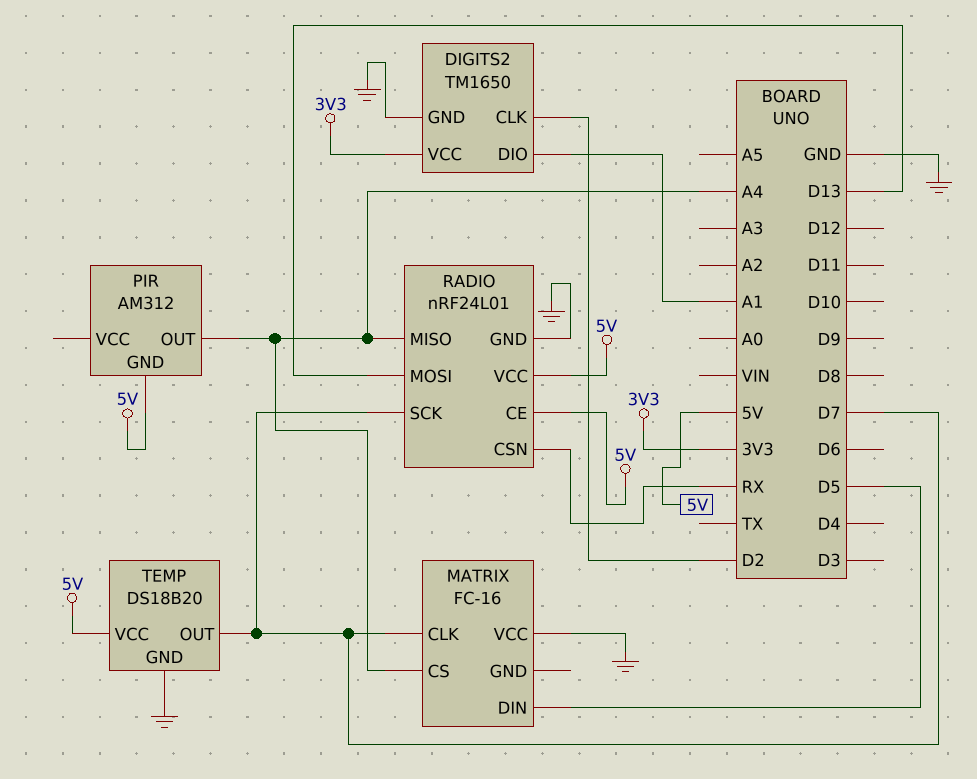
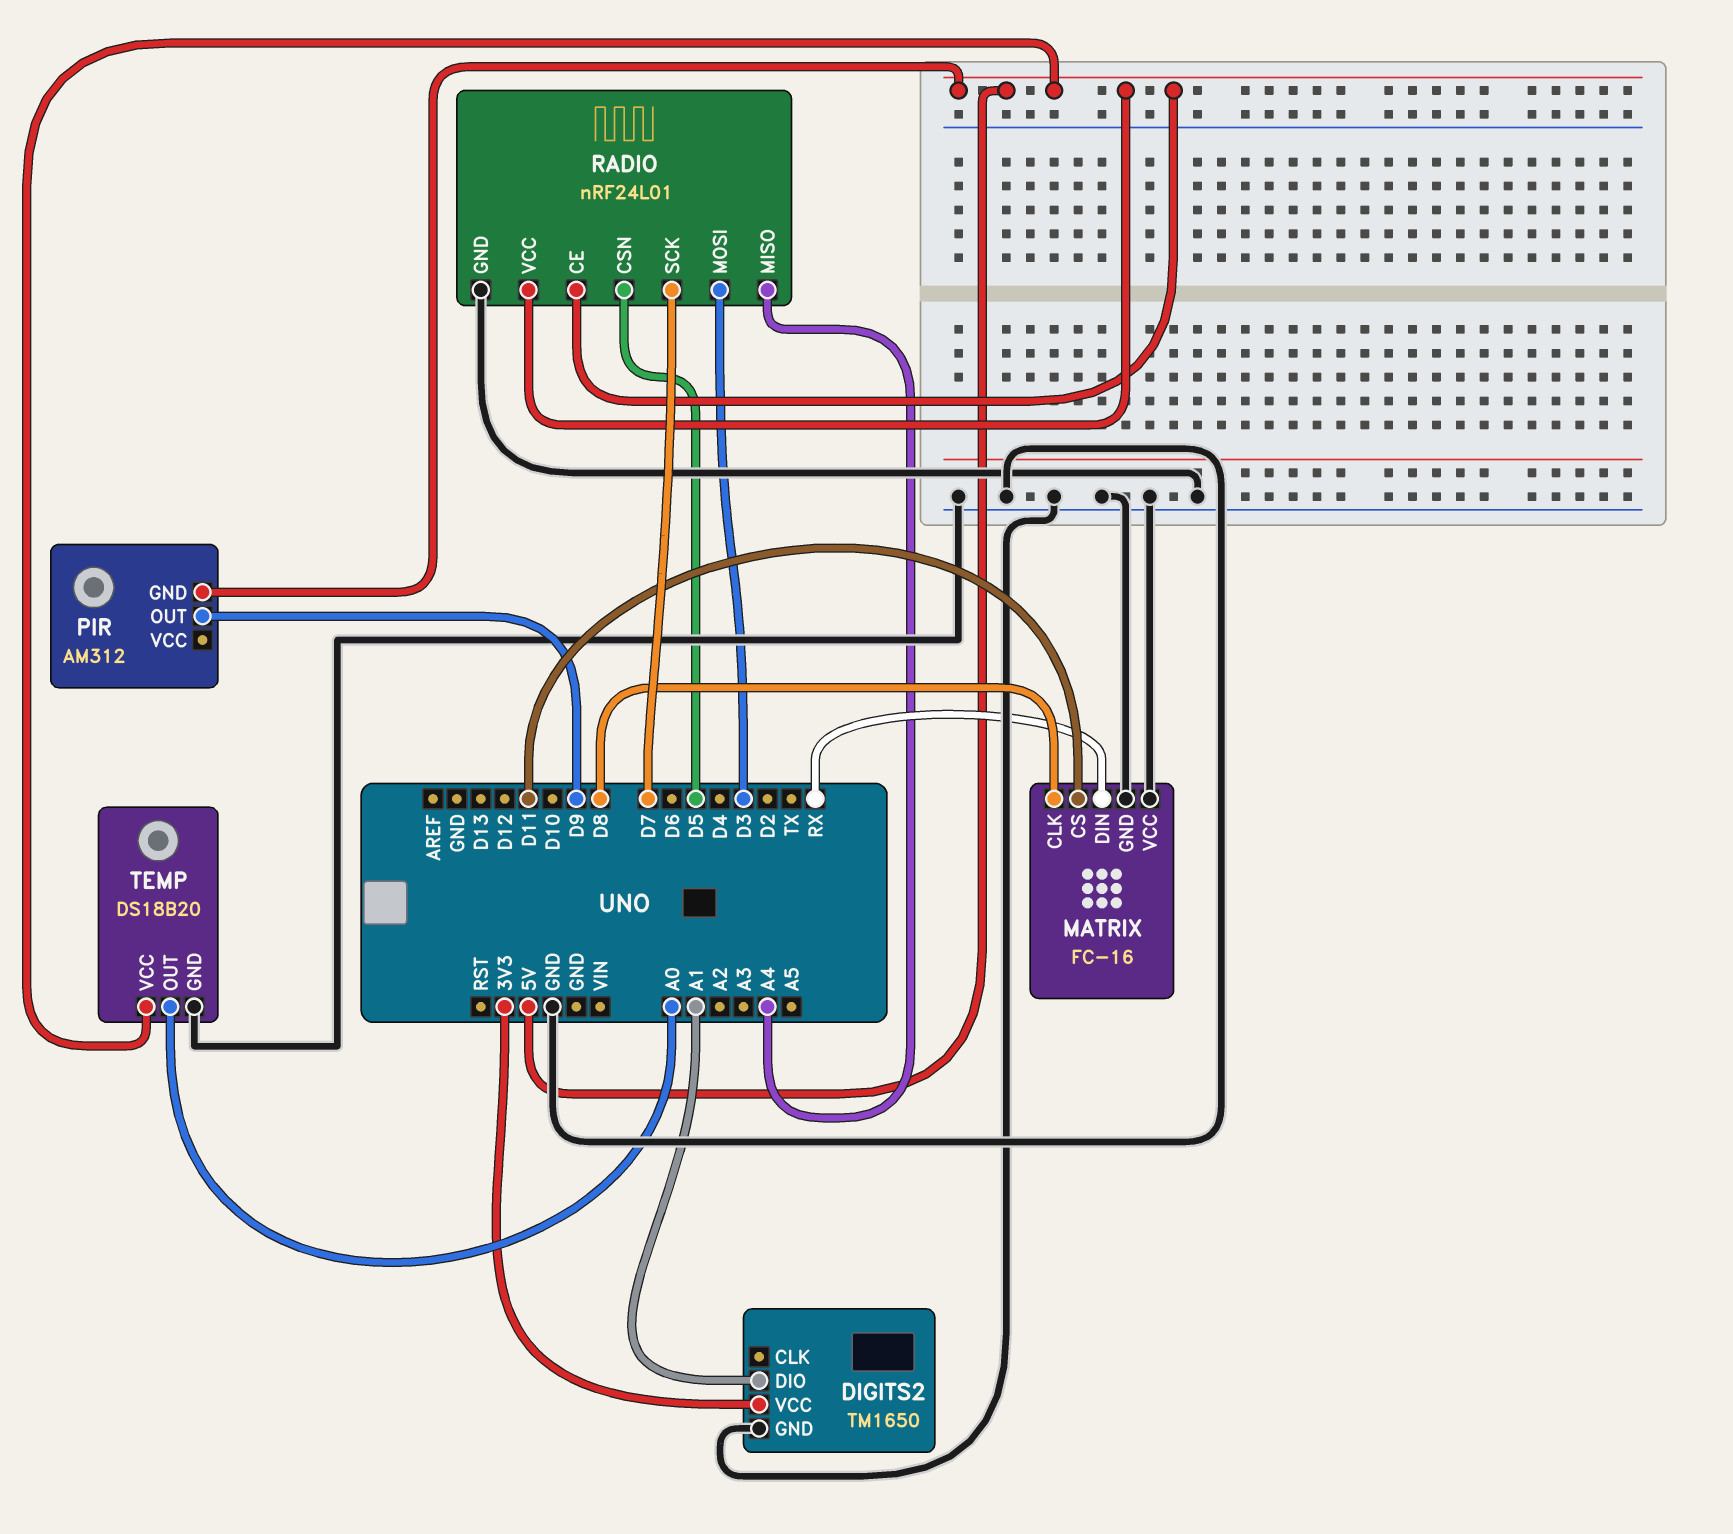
DIGITS2 pin CLK: D2 -> none
MATRIX pin CLK: D7 -> D8
MATRIX pin CS: A4 -> D11
MATRIX pin DIN: D5 -> RX
MATRIX pin GND: none -> GND
PIR pin OUT: A4 -> D9
RADIO pin CSN: RX -> D5
RADIO pin MOSI: D13 -> D3
TEMP pin OUT: D7 -> A0

